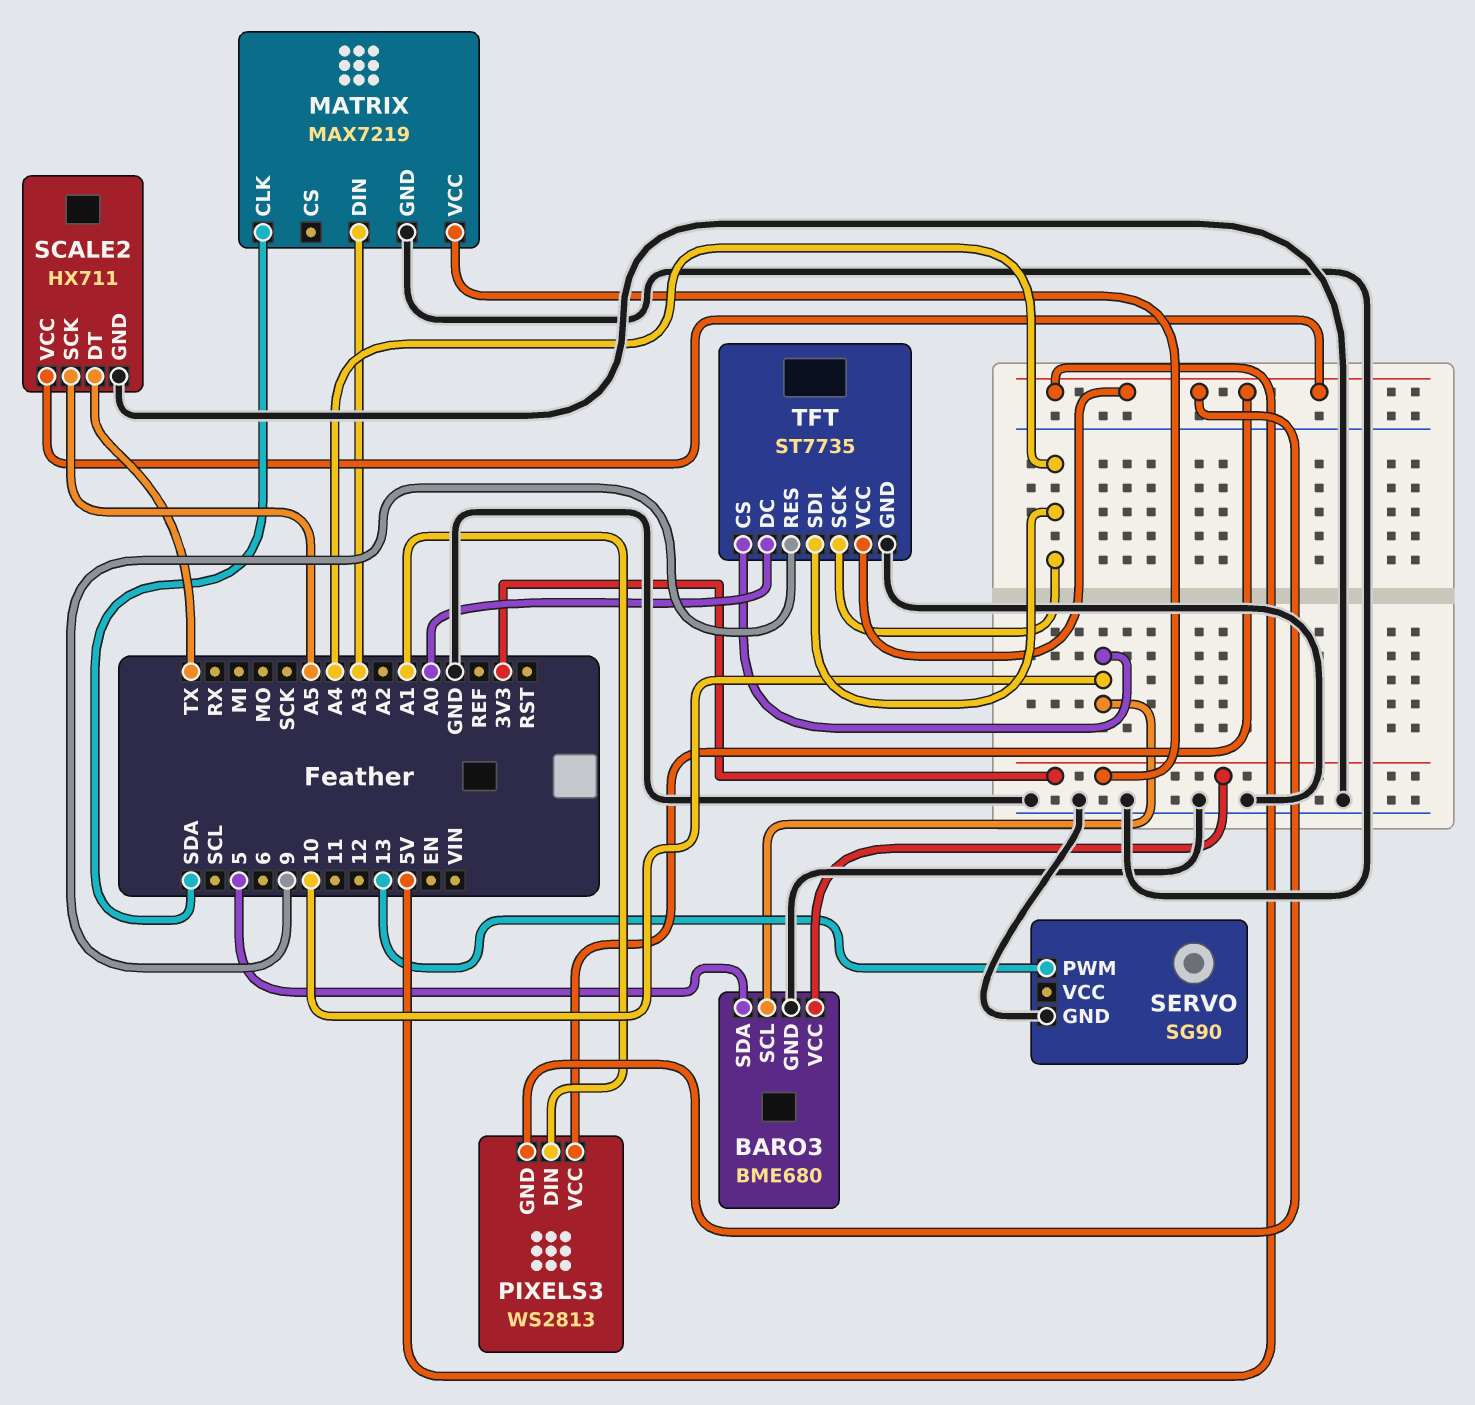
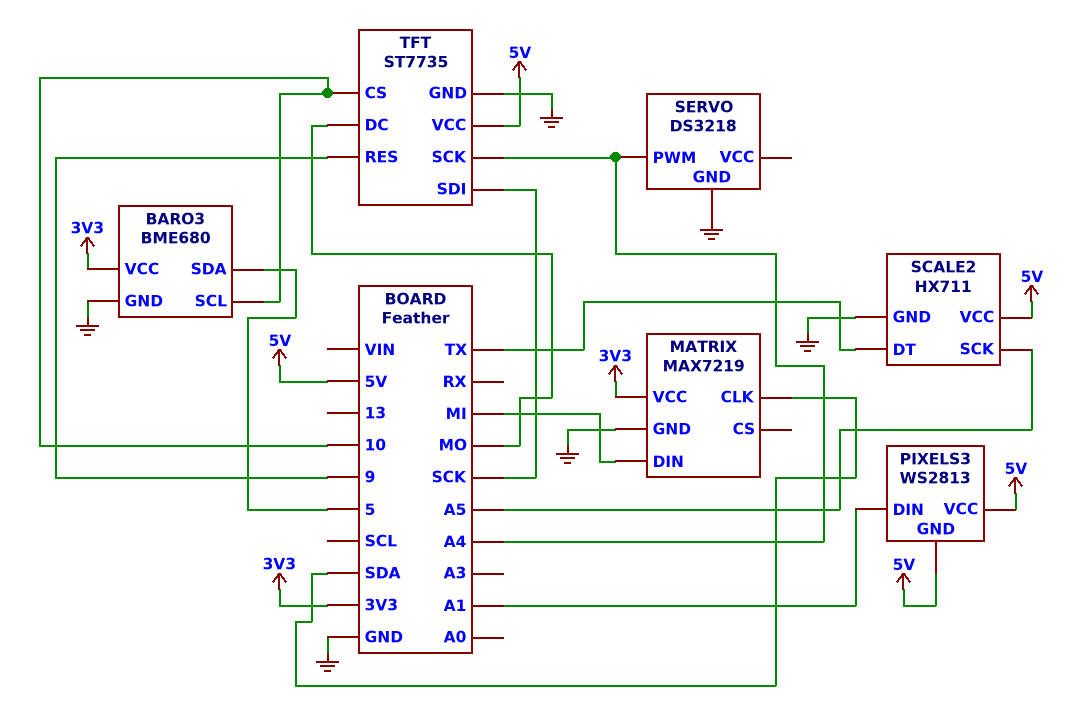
MATRIX pin DIN: A3 -> MI
SERVO: SG90 -> DS3218
SERVO pin PWM: 13 -> A4
TFT pin DC: A0 -> MO
TFT pin SDI: A4 -> SCK

